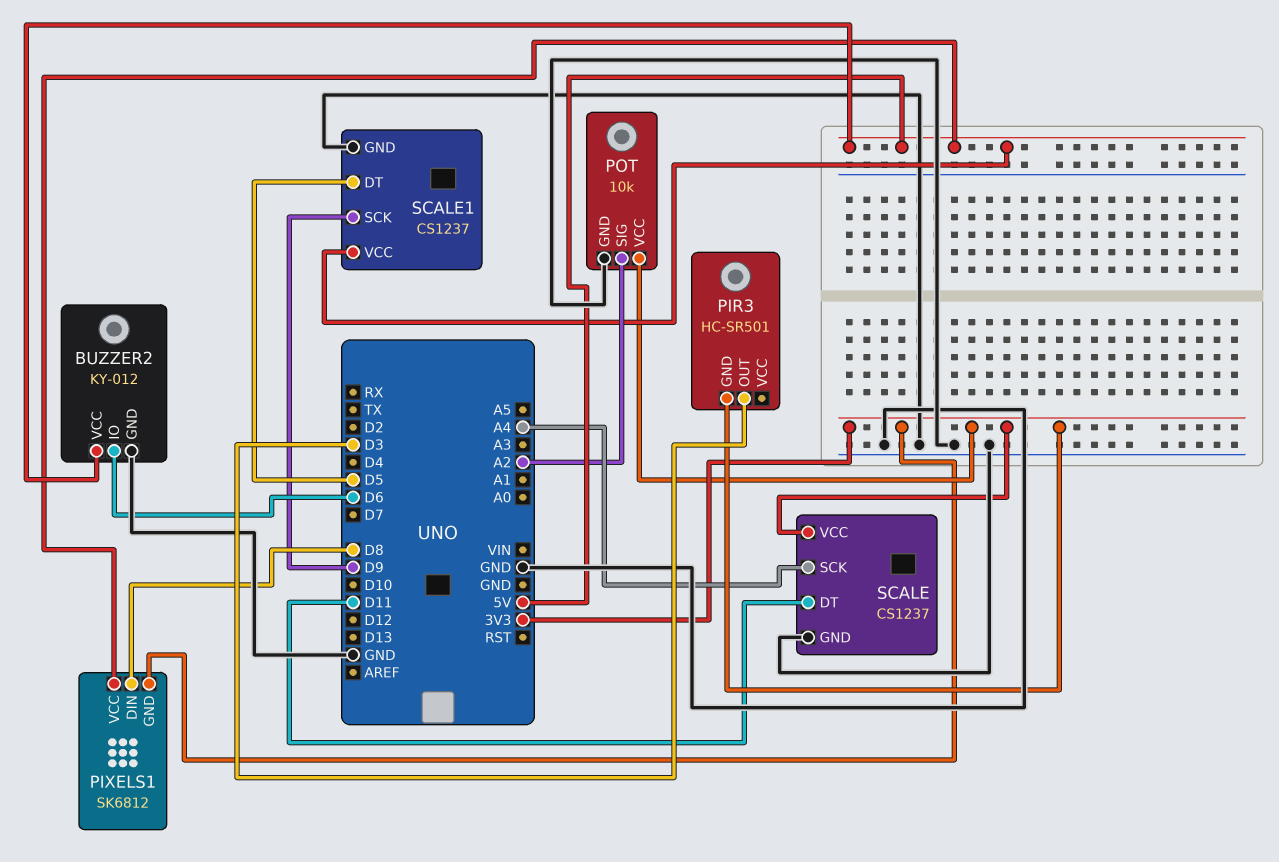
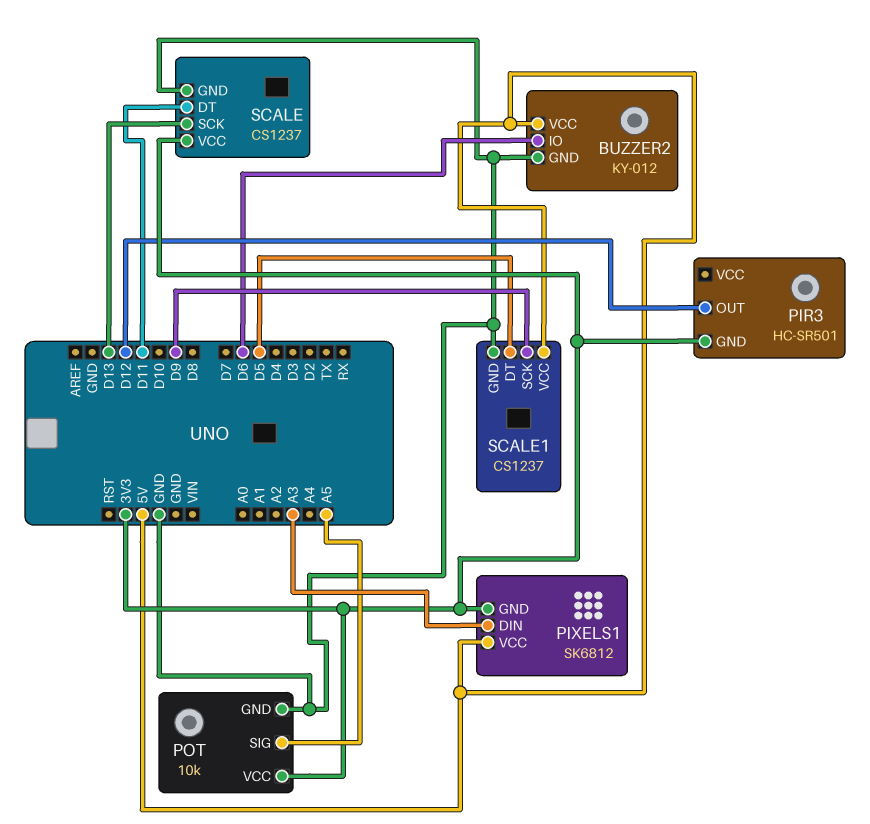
PIR3 pin OUT: D3 -> D12
PIXELS1 pin DIN: D8 -> A3
POT pin SIG: A2 -> A5
SCALE pin SCK: A4 -> D13

